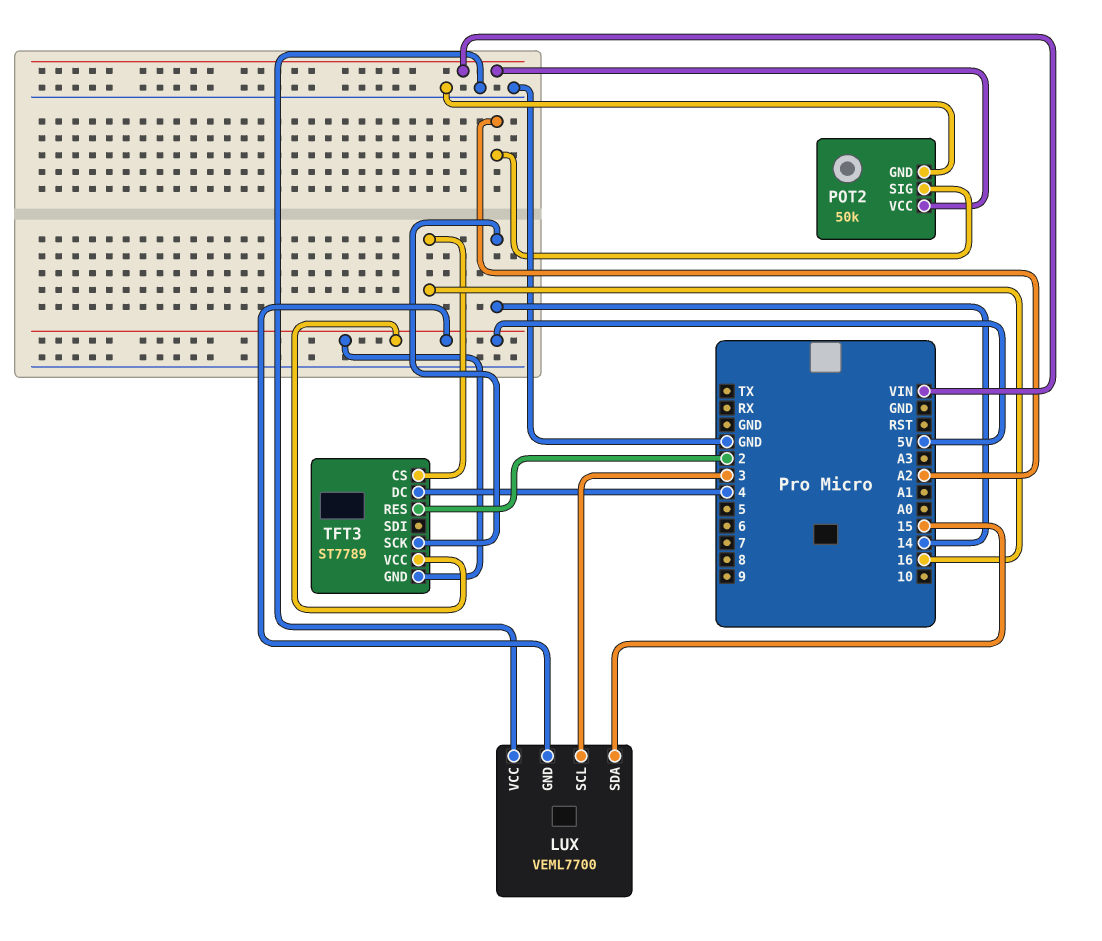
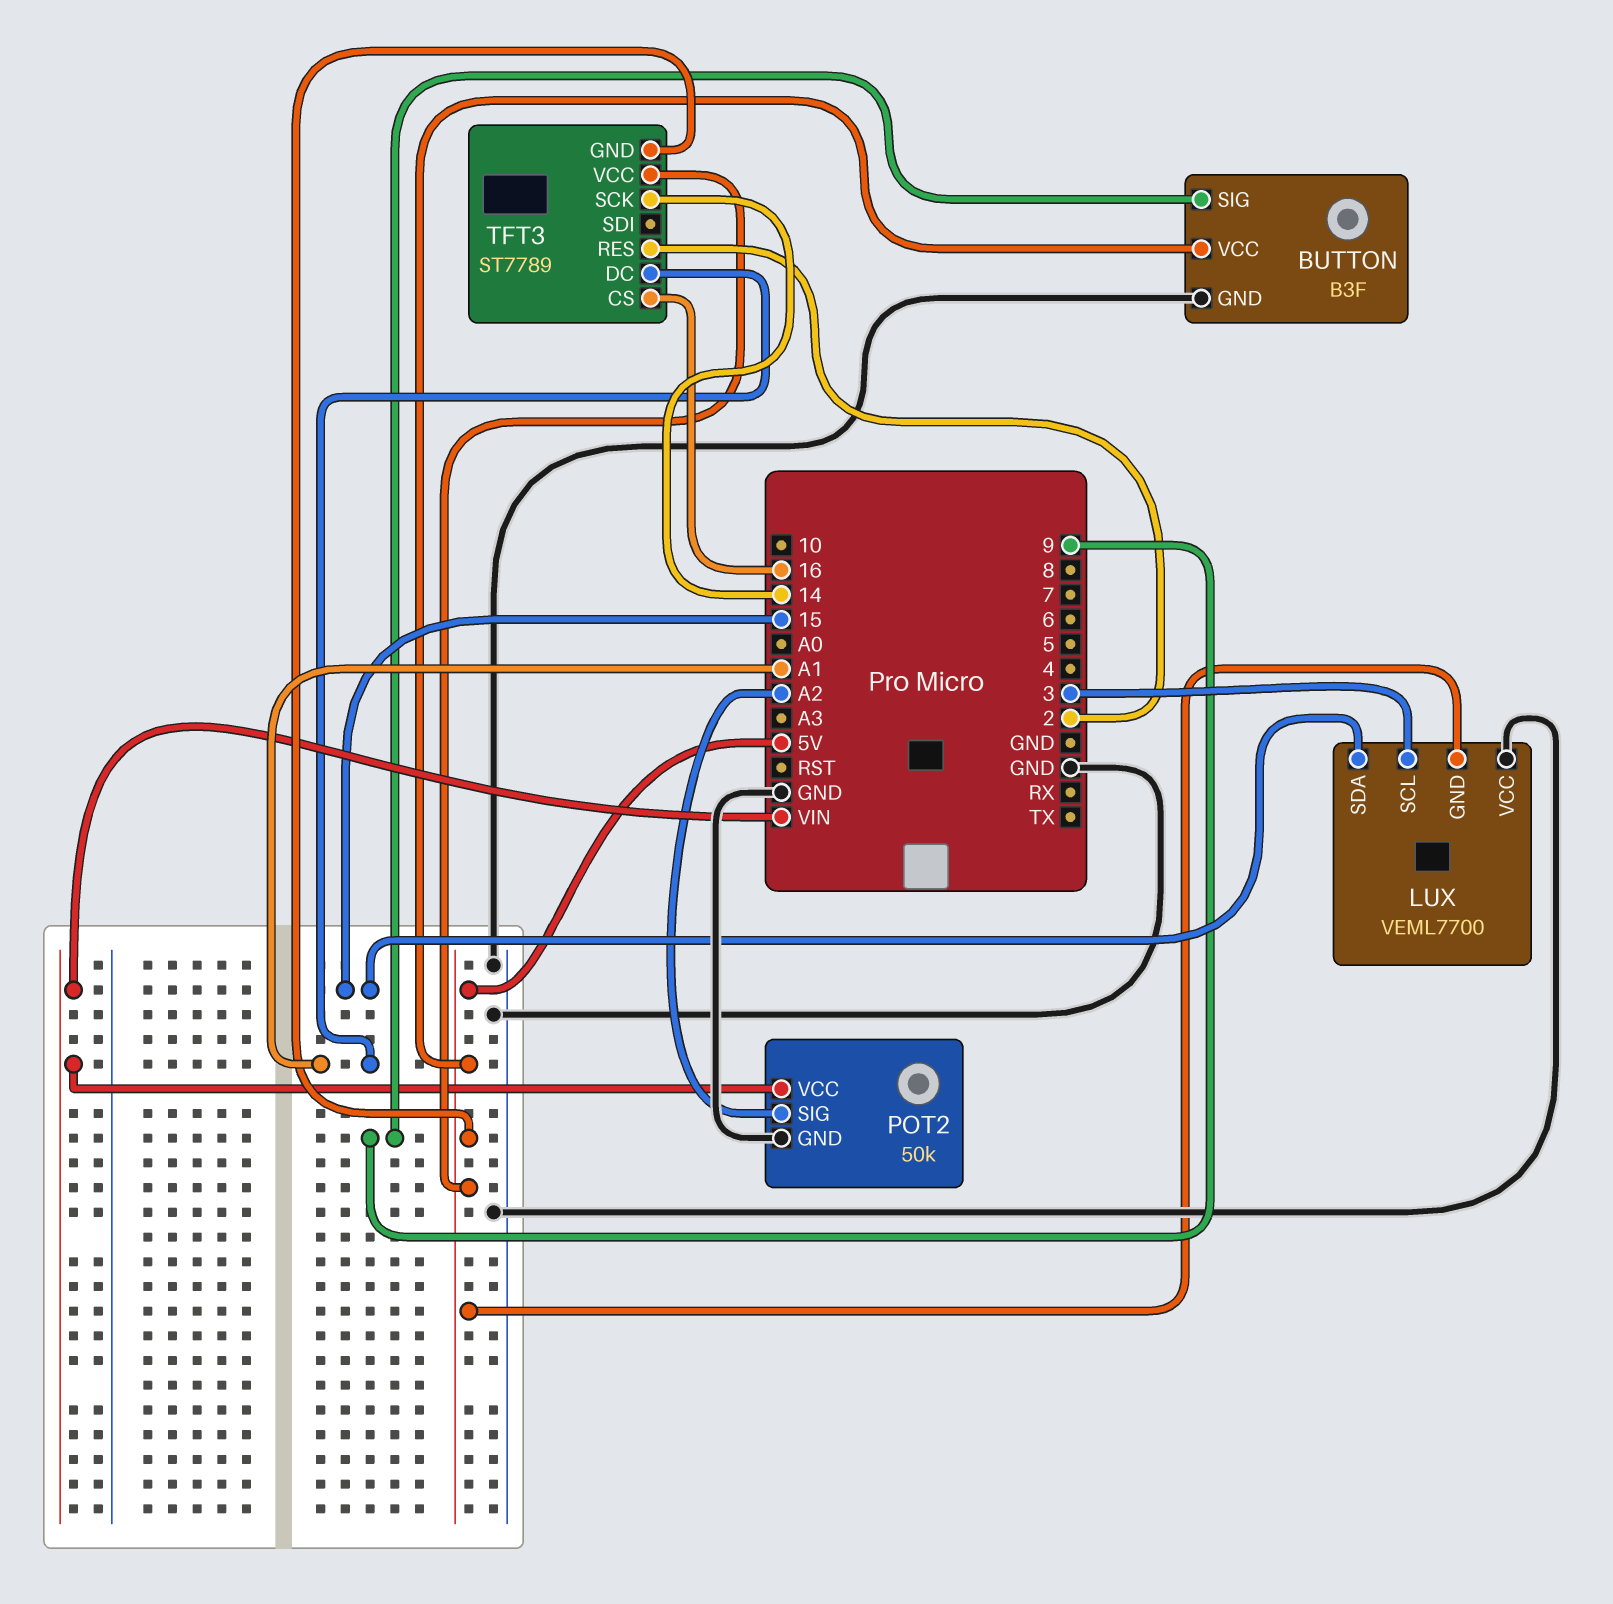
BUTTON: none -> B3F
BUTTON pin GND: none -> GND
BUTTON pin SIG: none -> 9
BUTTON pin VCC: none -> 5V
TFT3 pin DC: 4 -> A1

